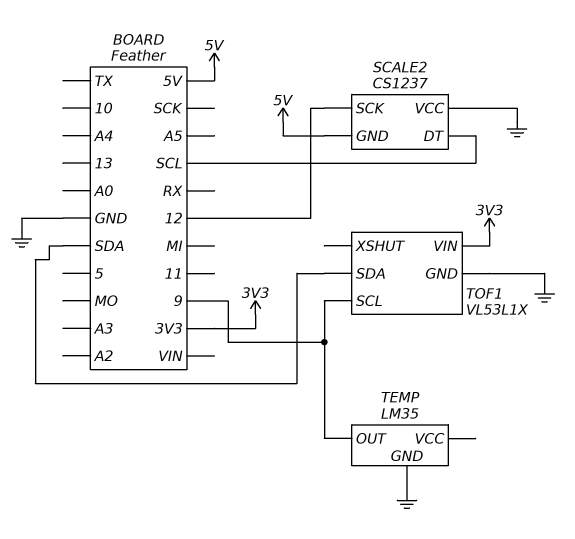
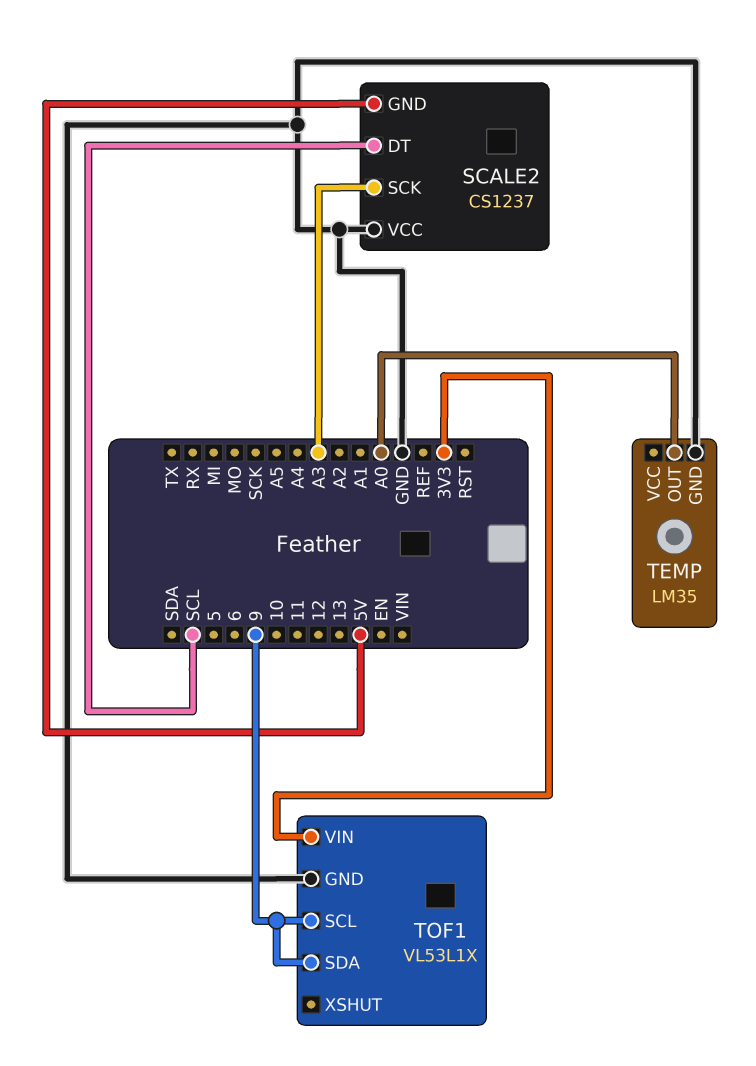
SCALE2 pin SCK: 12 -> A3
TEMP pin OUT: 9 -> A0
TOF1 pin SDA: SDA -> 9

